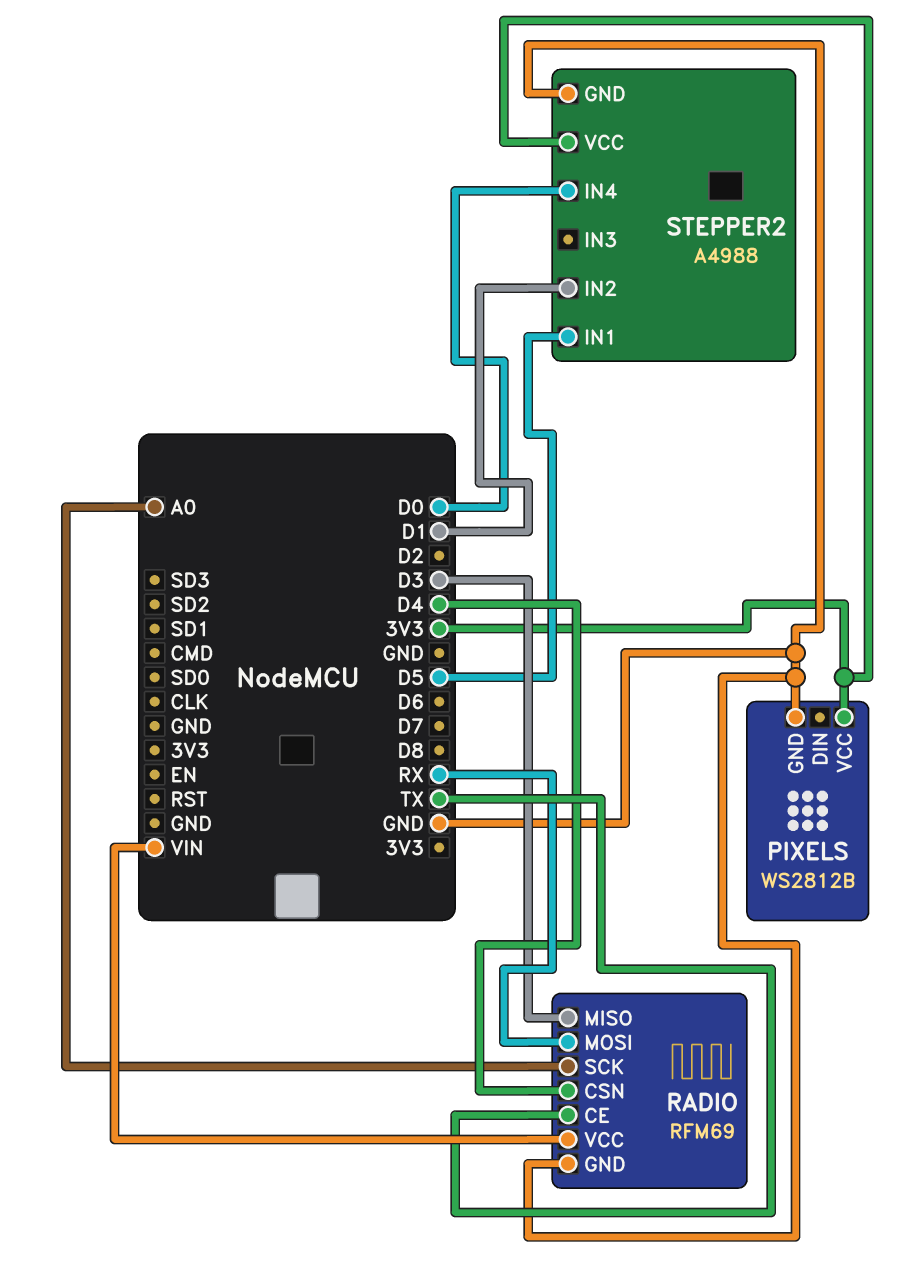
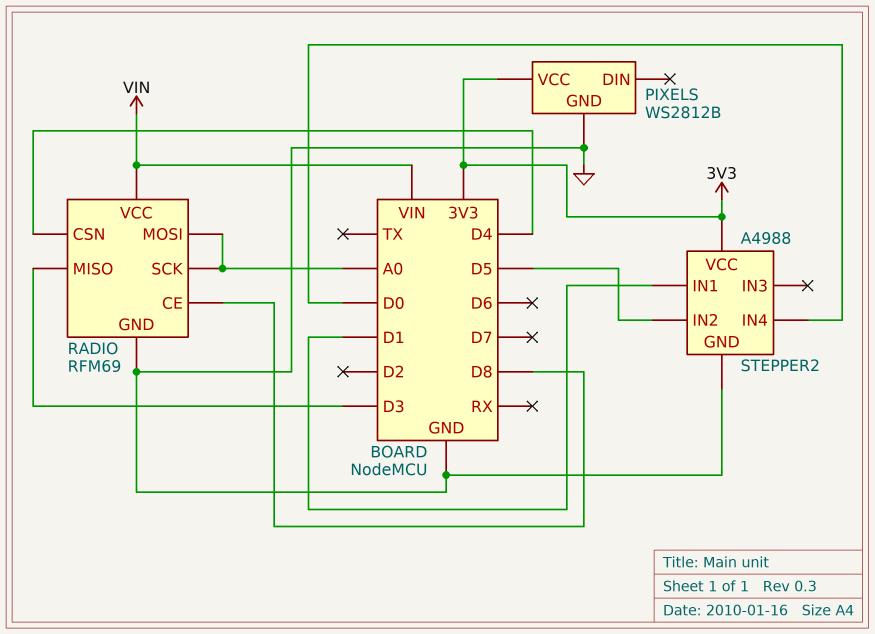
RADIO pin CE: TX -> D8
RADIO pin MOSI: RX -> A0
STEPPER2 pin IN1: D5 -> D1
STEPPER2 pin IN2: D1 -> D5

